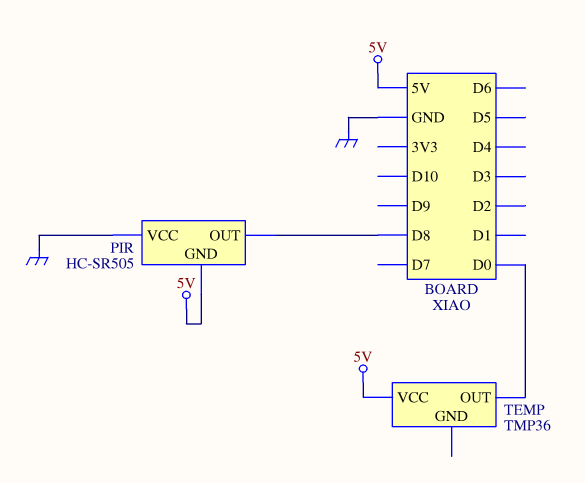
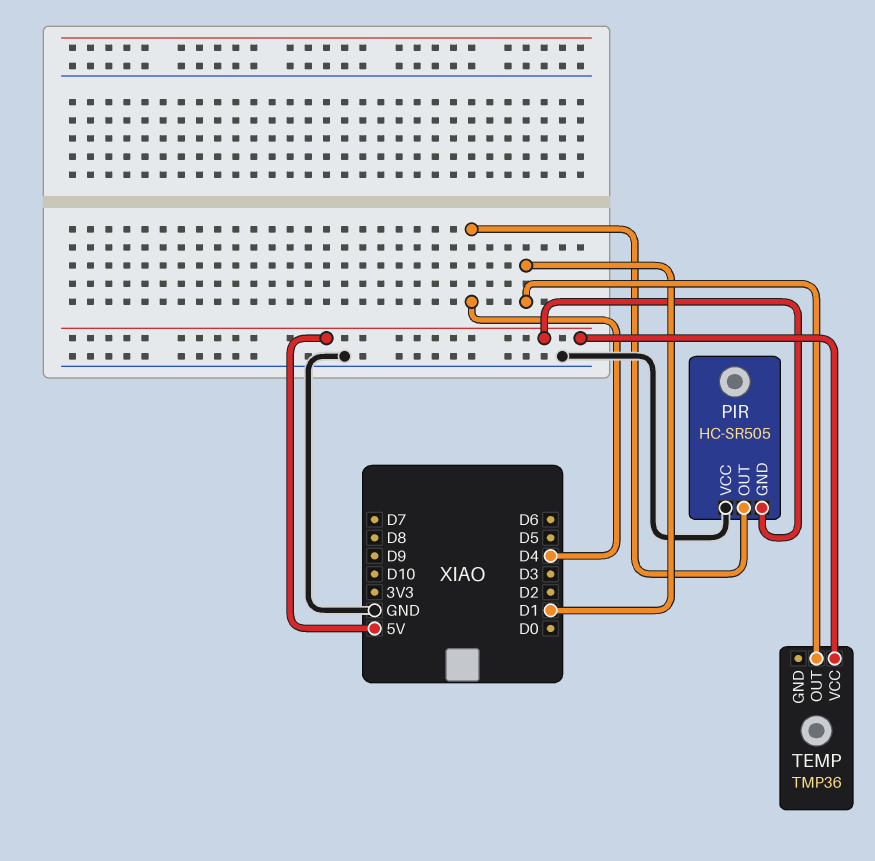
PIR pin OUT: D8 -> D4
TEMP pin OUT: D0 -> D1

